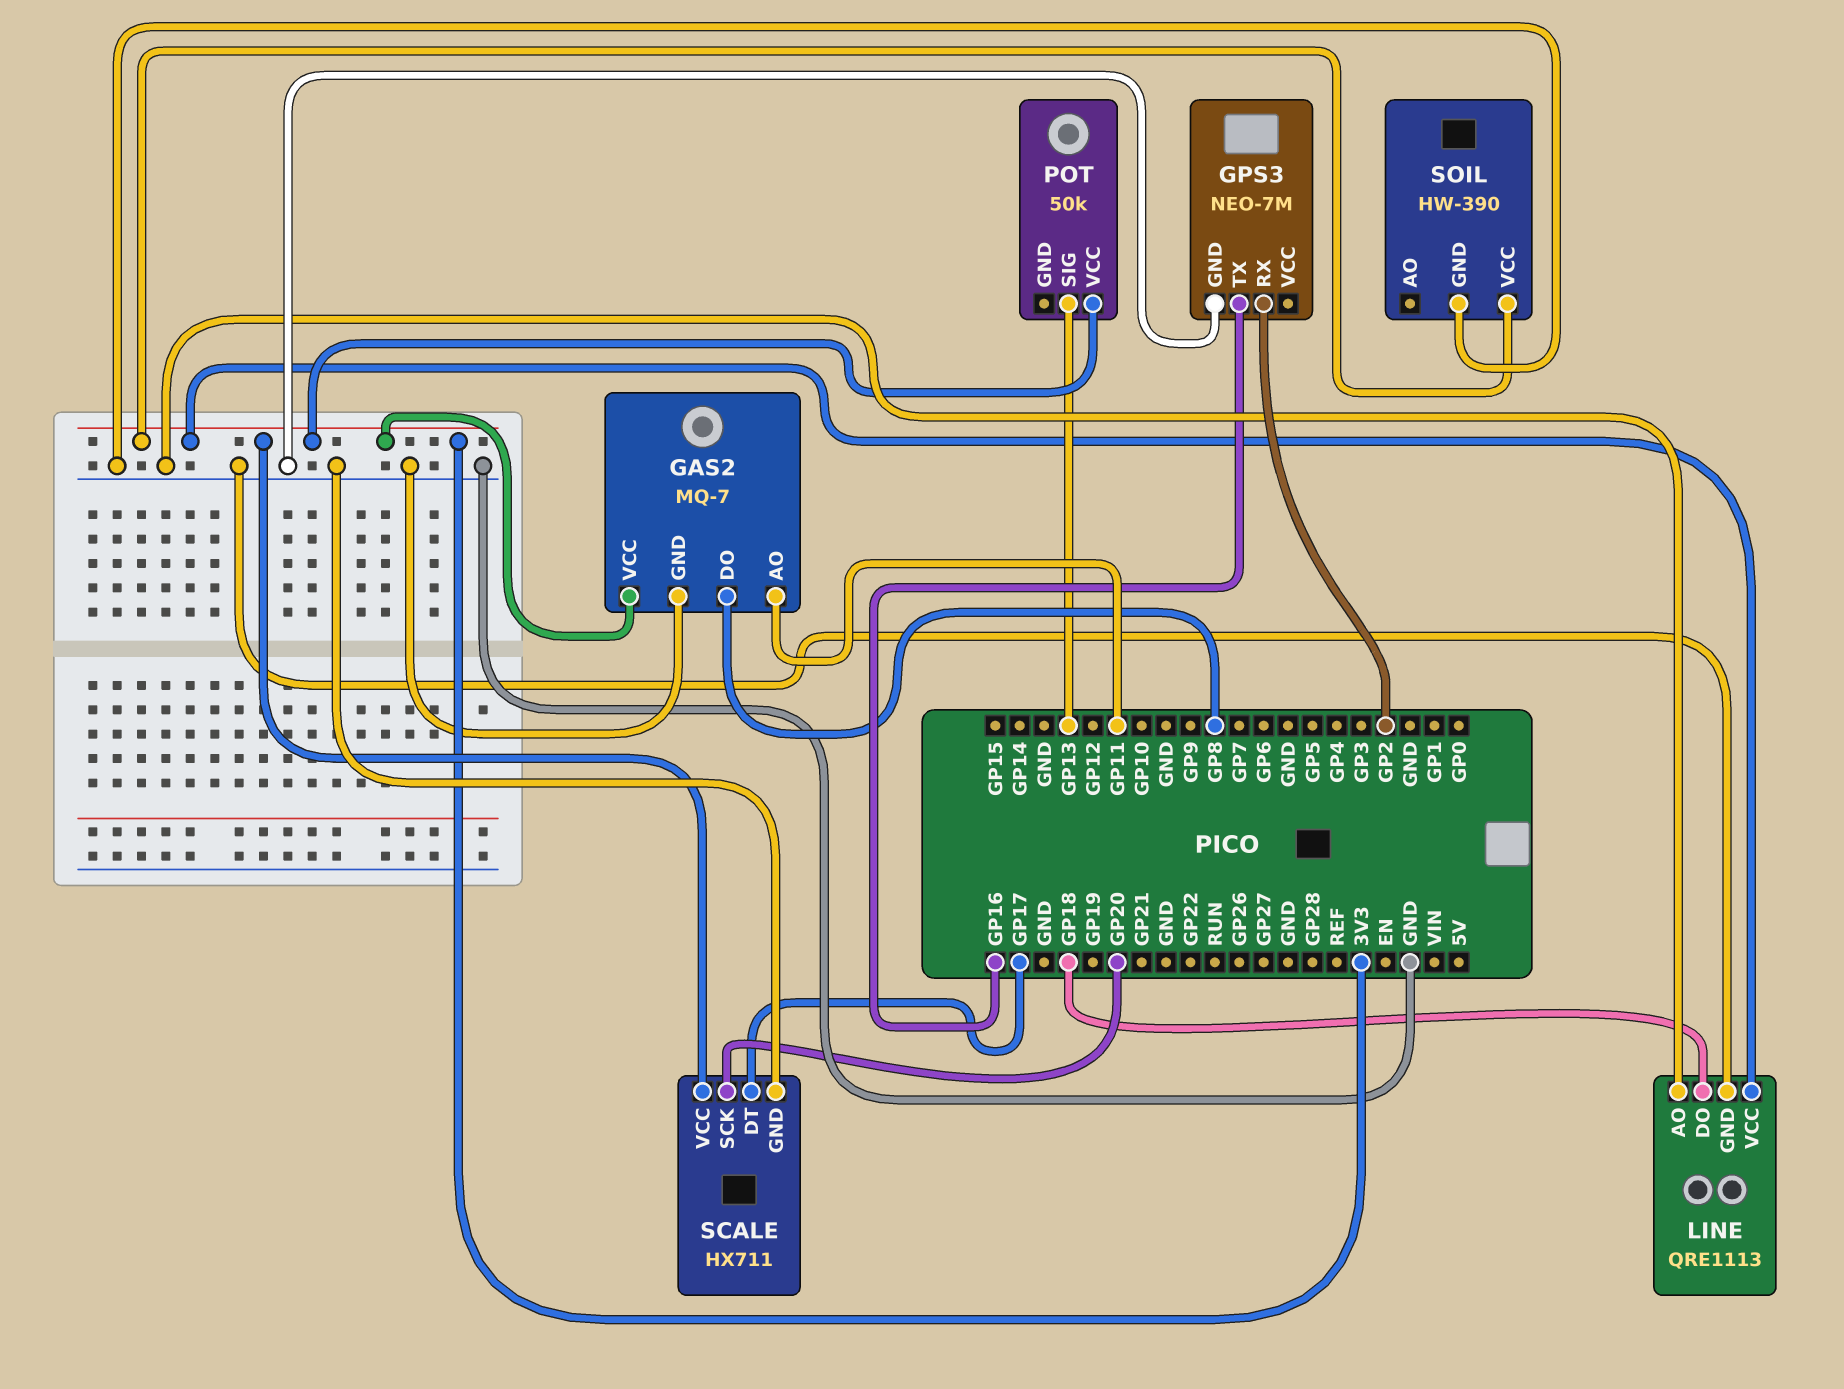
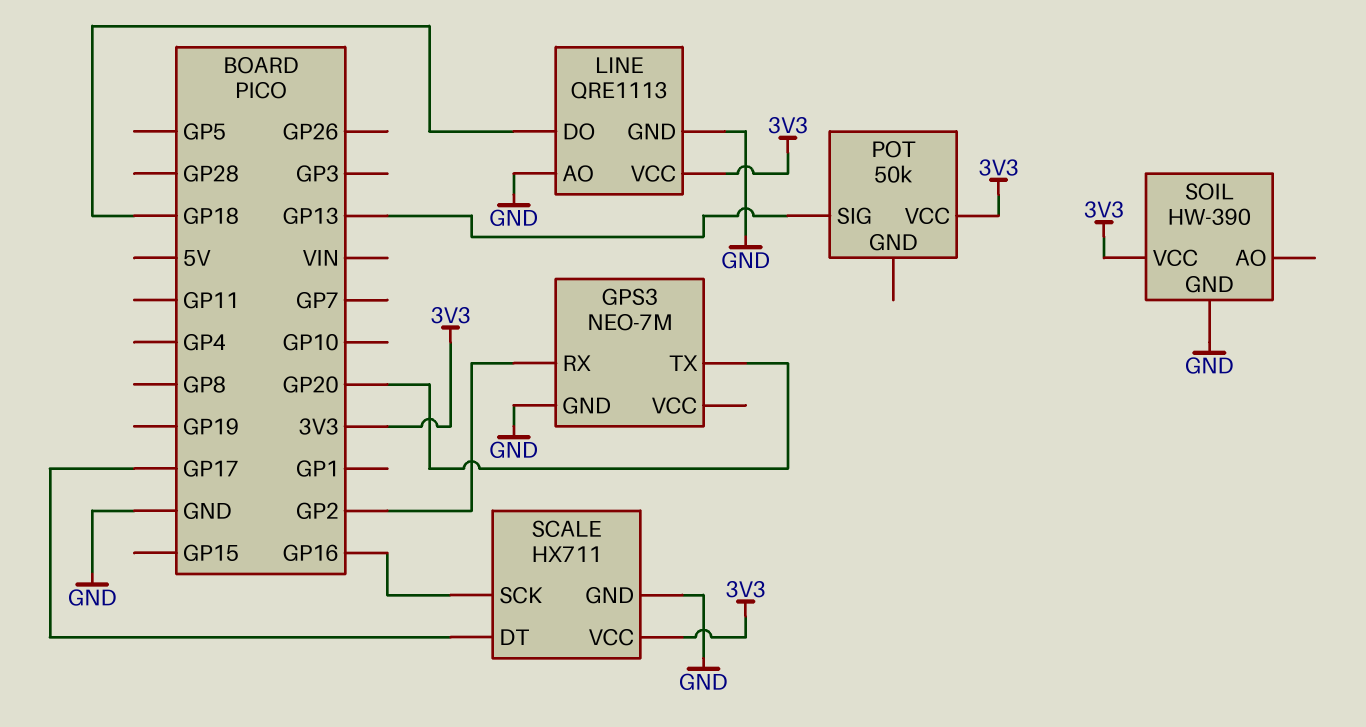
GAS2: MQ-7 -> none
GAS2 pin AO: GP11 -> none
GAS2 pin DO: GP8 -> none
GAS2 pin GND: GND -> none
GAS2 pin VCC: 3V3 -> none
GPS3 pin TX: GP16 -> GP20
SCALE pin SCK: GP20 -> GP16

